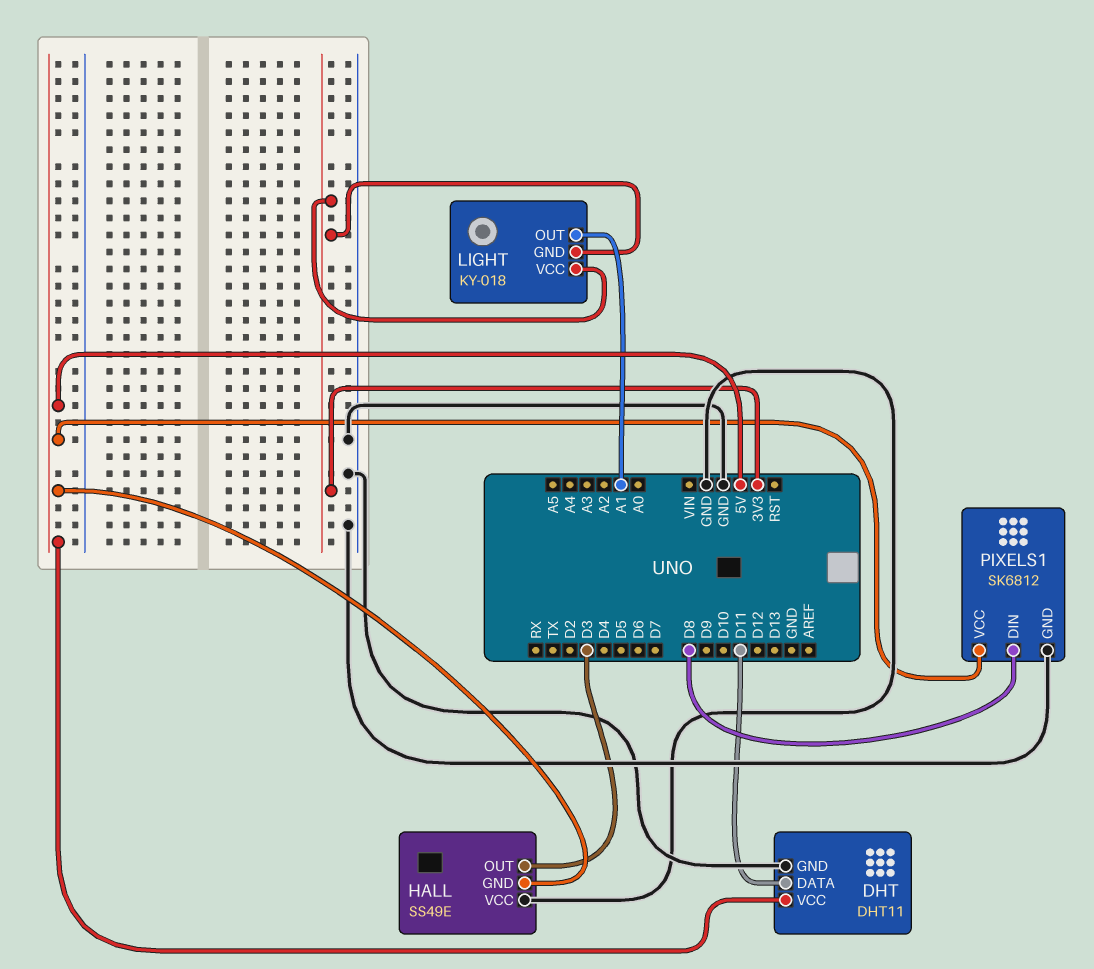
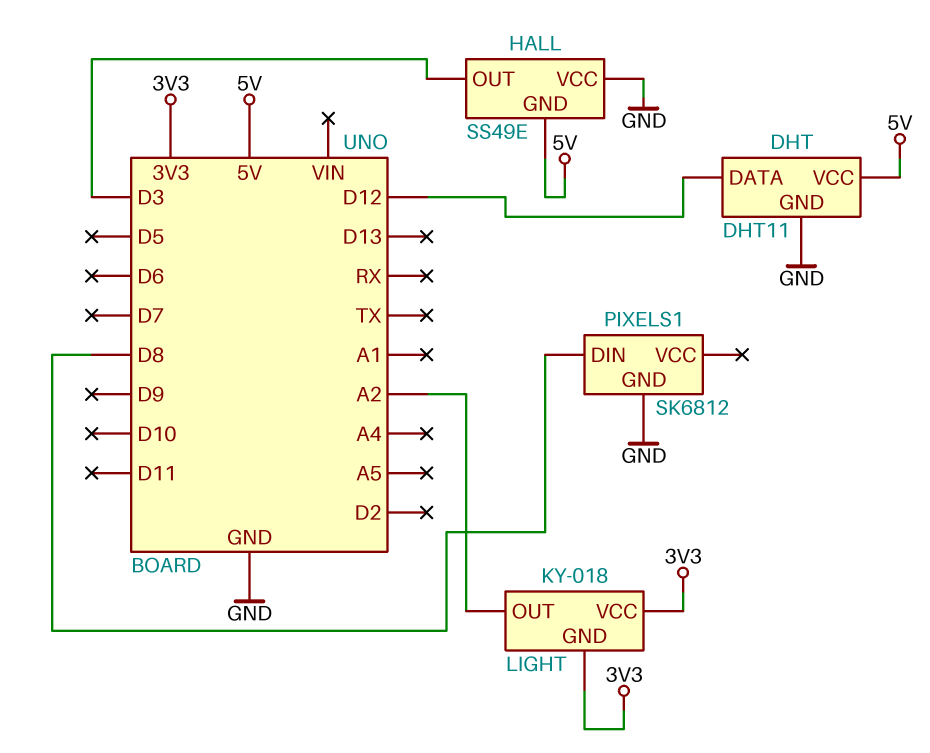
DHT pin DATA: D11 -> D12
LIGHT pin OUT: A1 -> A2
PIXELS1 pin VCC: 5V -> none

